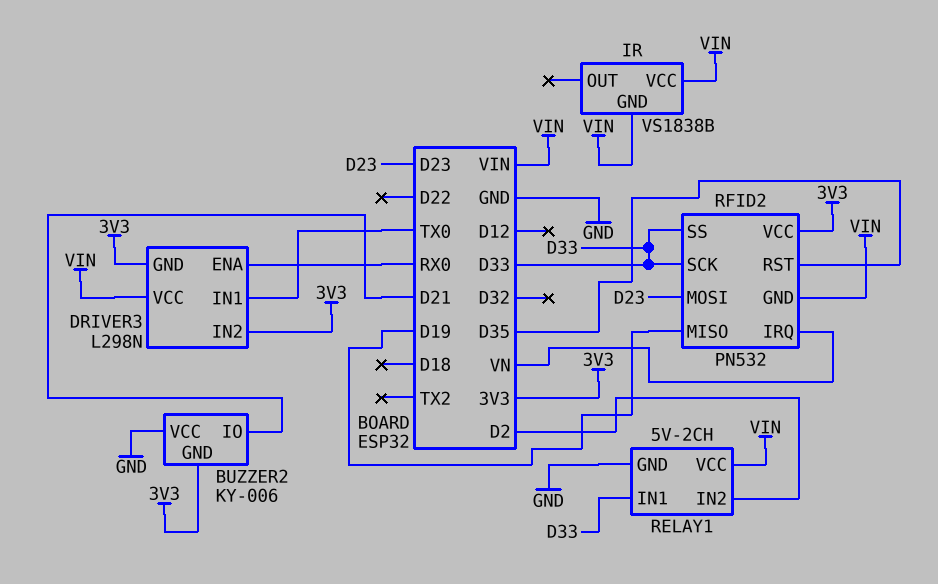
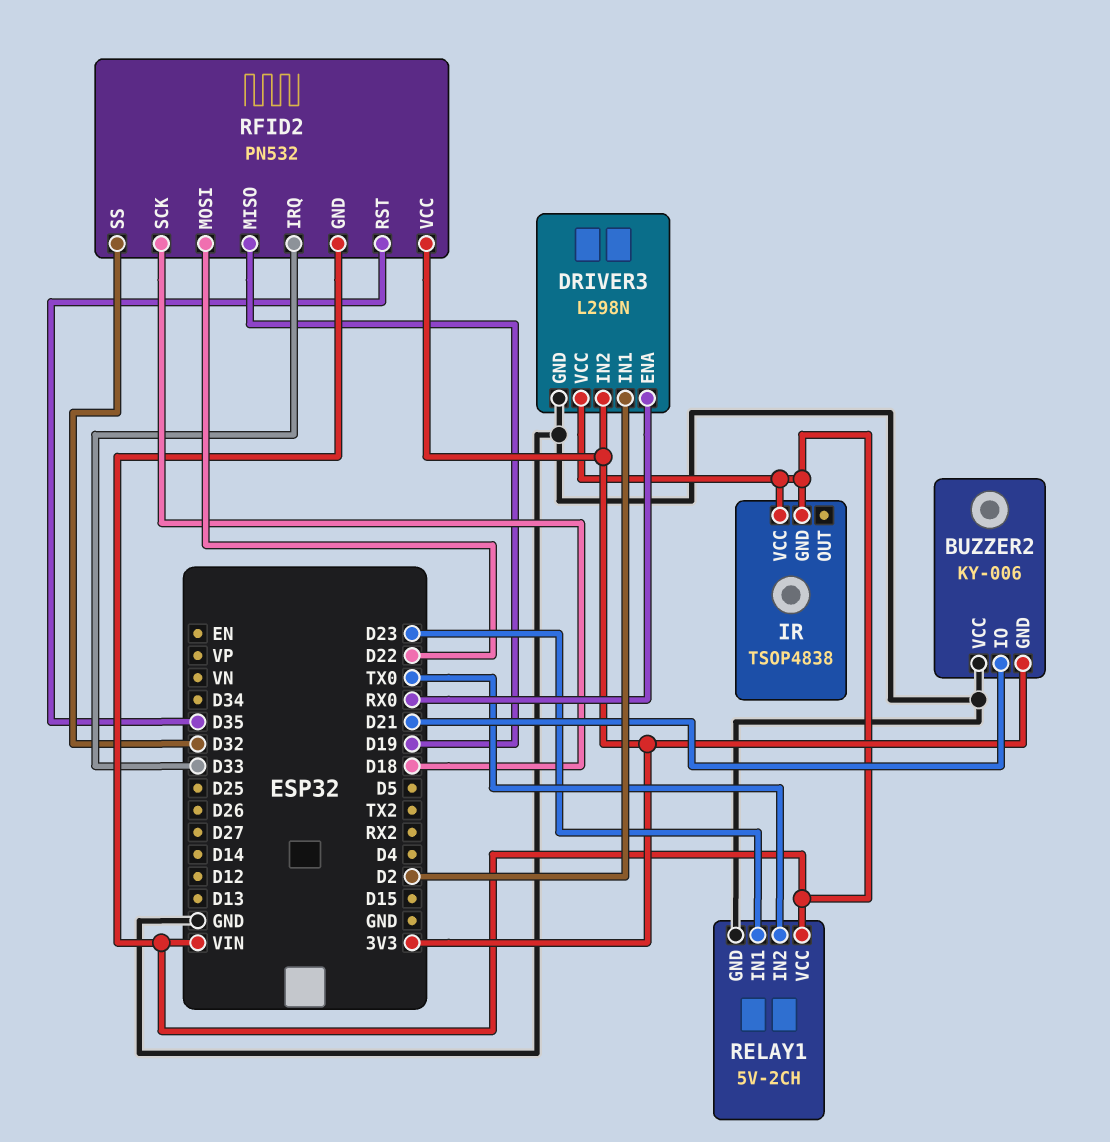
DRIVER3 pin GND: 3V3 -> GND
DRIVER3 pin IN1: TX0 -> D2
IR: VS1838B -> TSOP4838
RELAY1 pin IN1: D33 -> D23
RELAY1 pin IN2: D2 -> TX0
RFID2 pin IRQ: VN -> D33
RFID2 pin MOSI: D23 -> D22
RFID2 pin SCK: D33 -> D18
RFID2 pin SS: D33 -> D32

